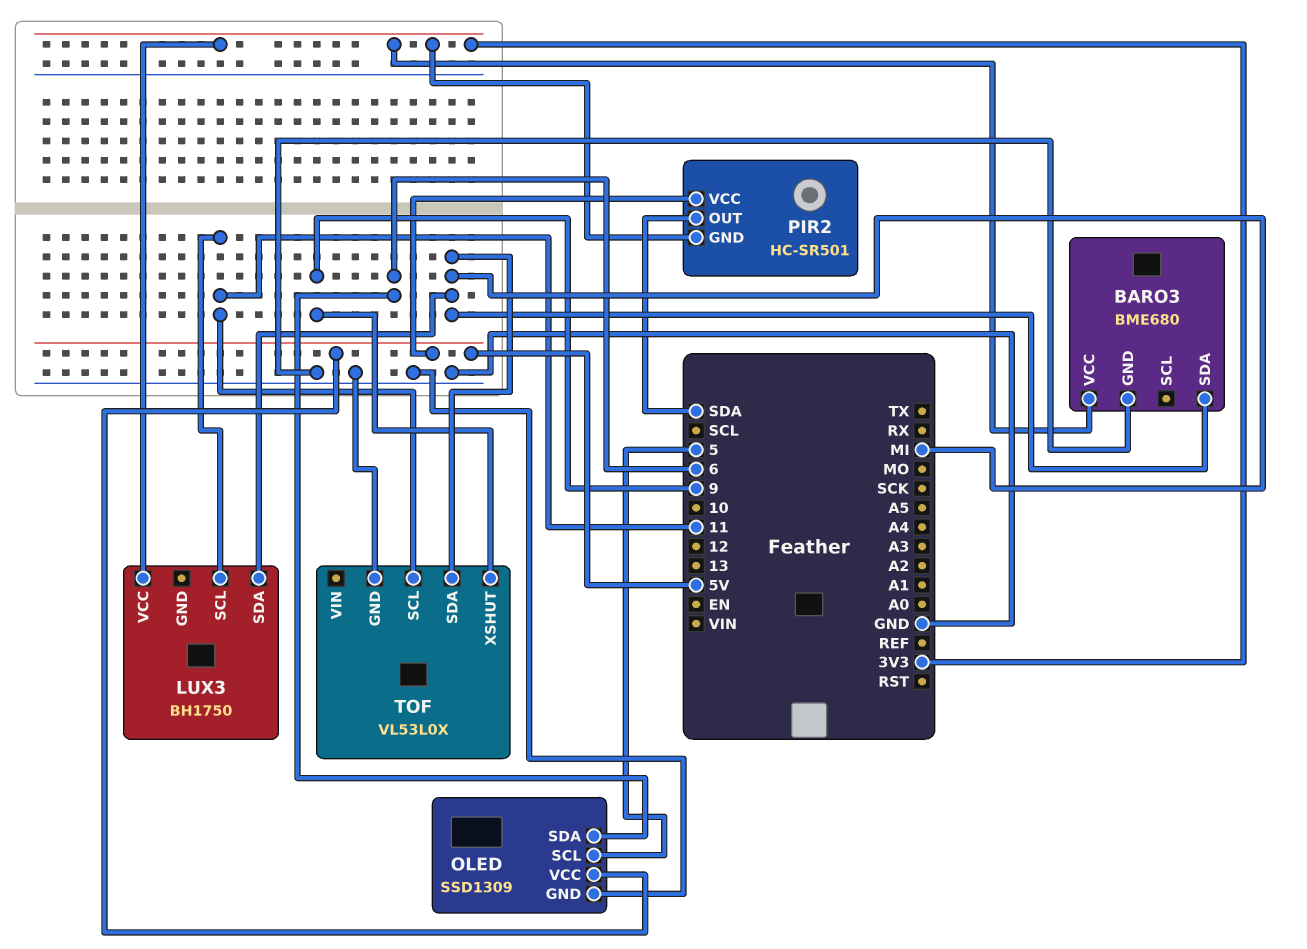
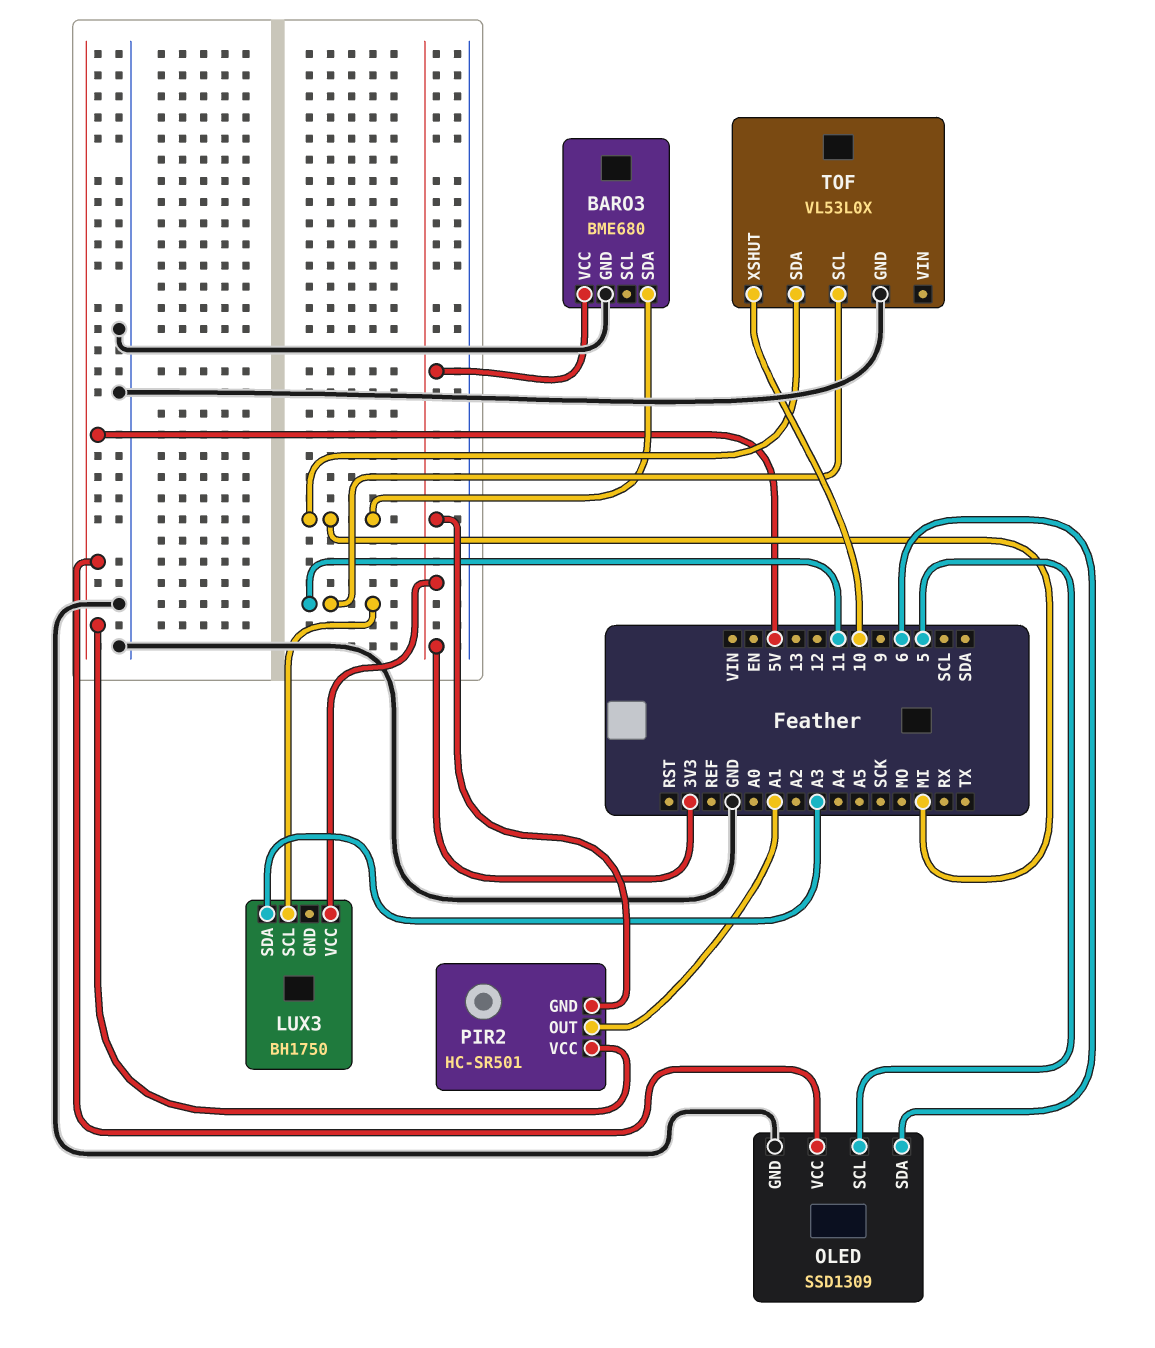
LUX3 pin SDA: MI -> A3
PIR2 pin OUT: SDA -> A1
TOF pin XSHUT: 9 -> 10

